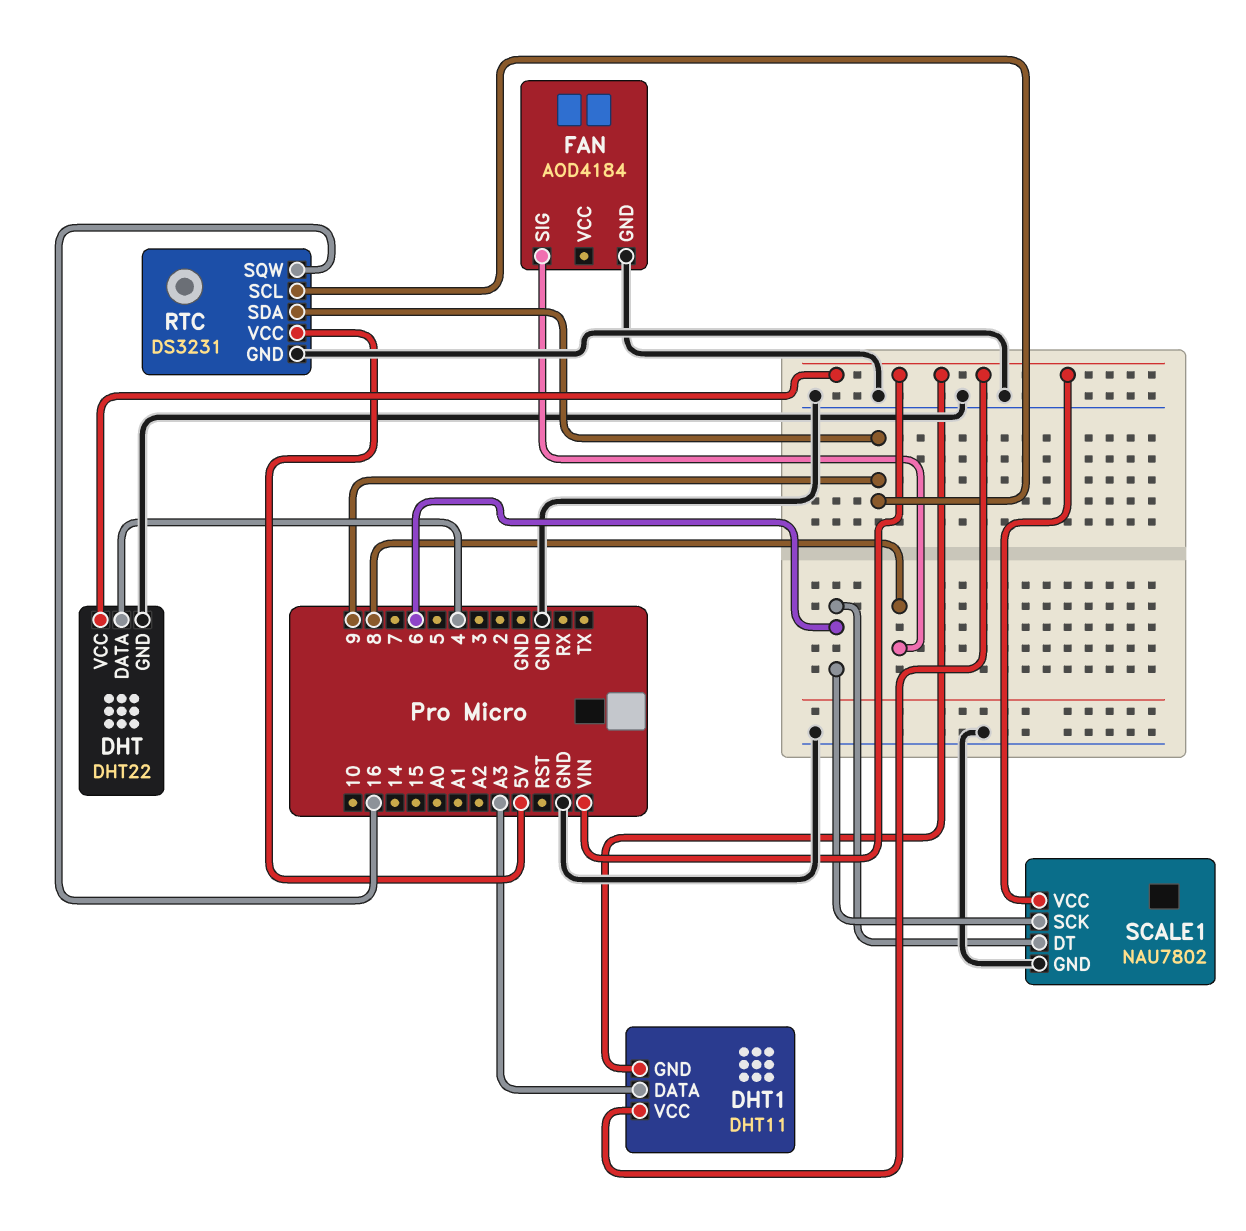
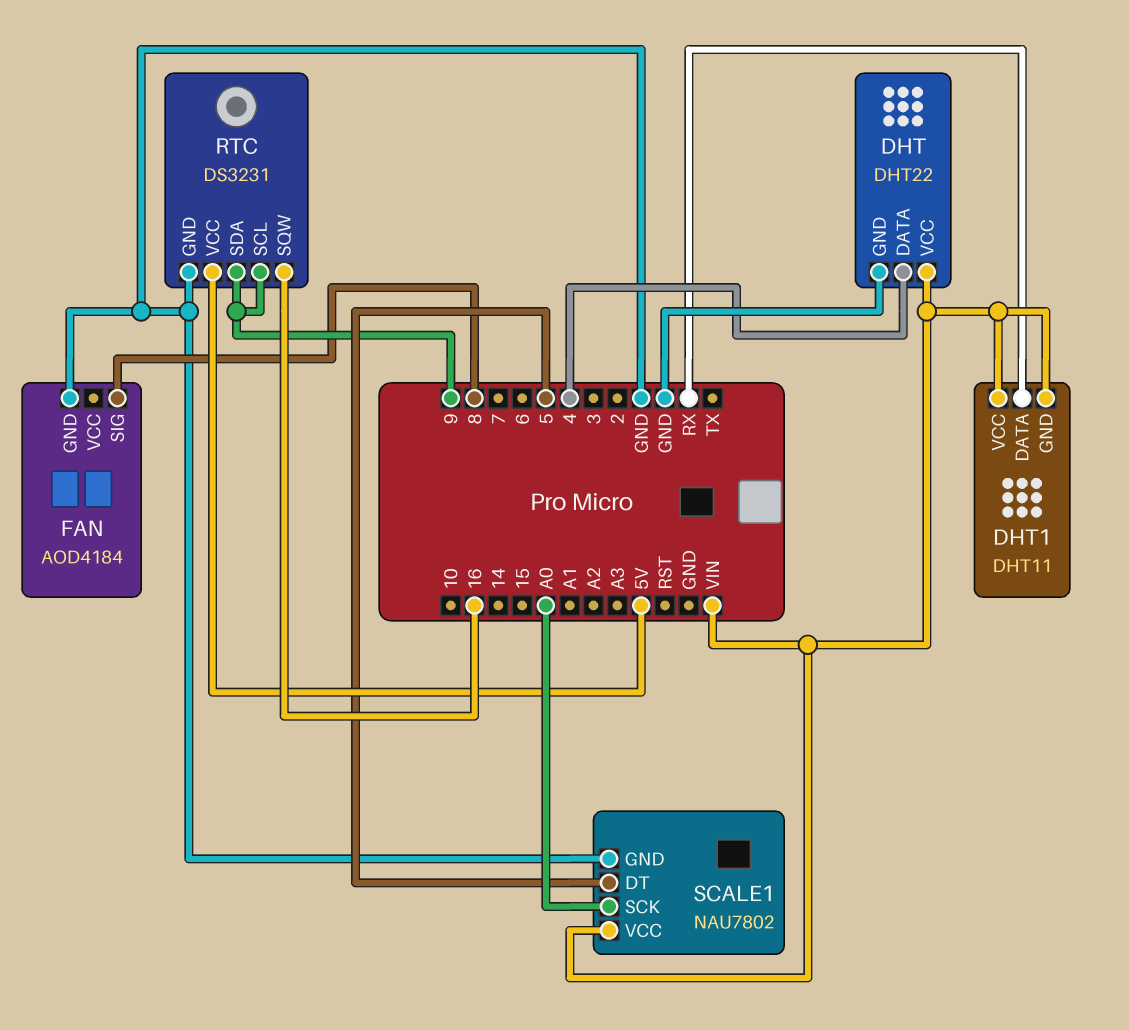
DHT1 pin DATA: A3 -> RX
SCALE1 pin DT: 6 -> 5
SCALE1 pin SCK: 6 -> A0

